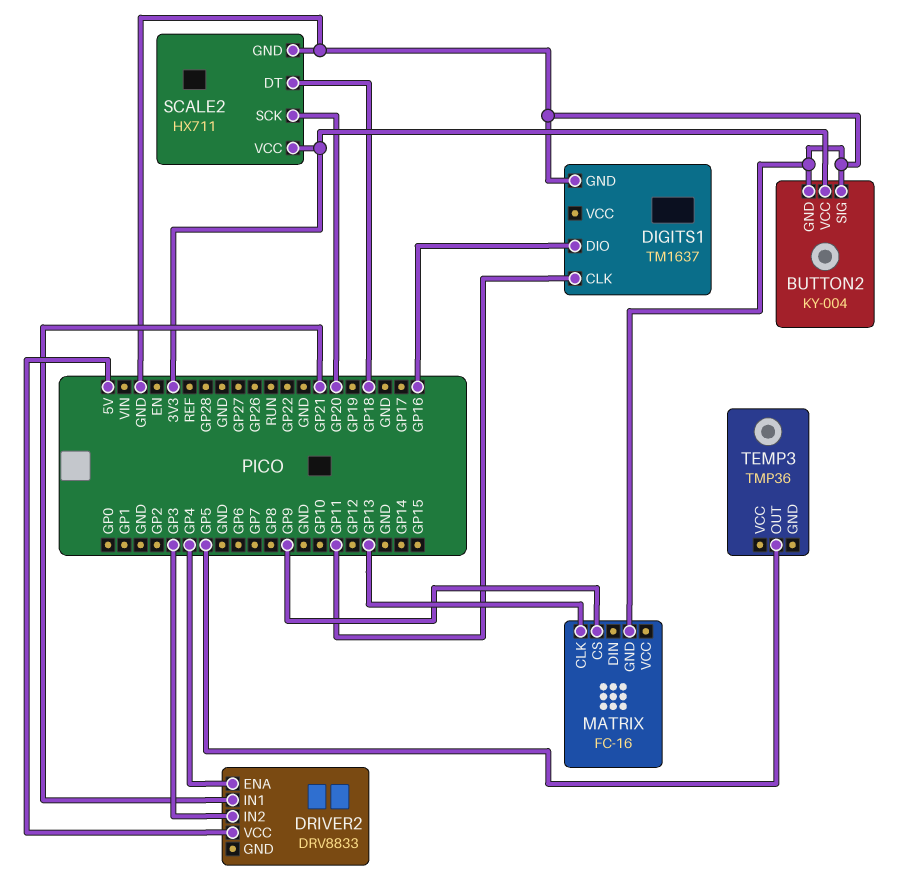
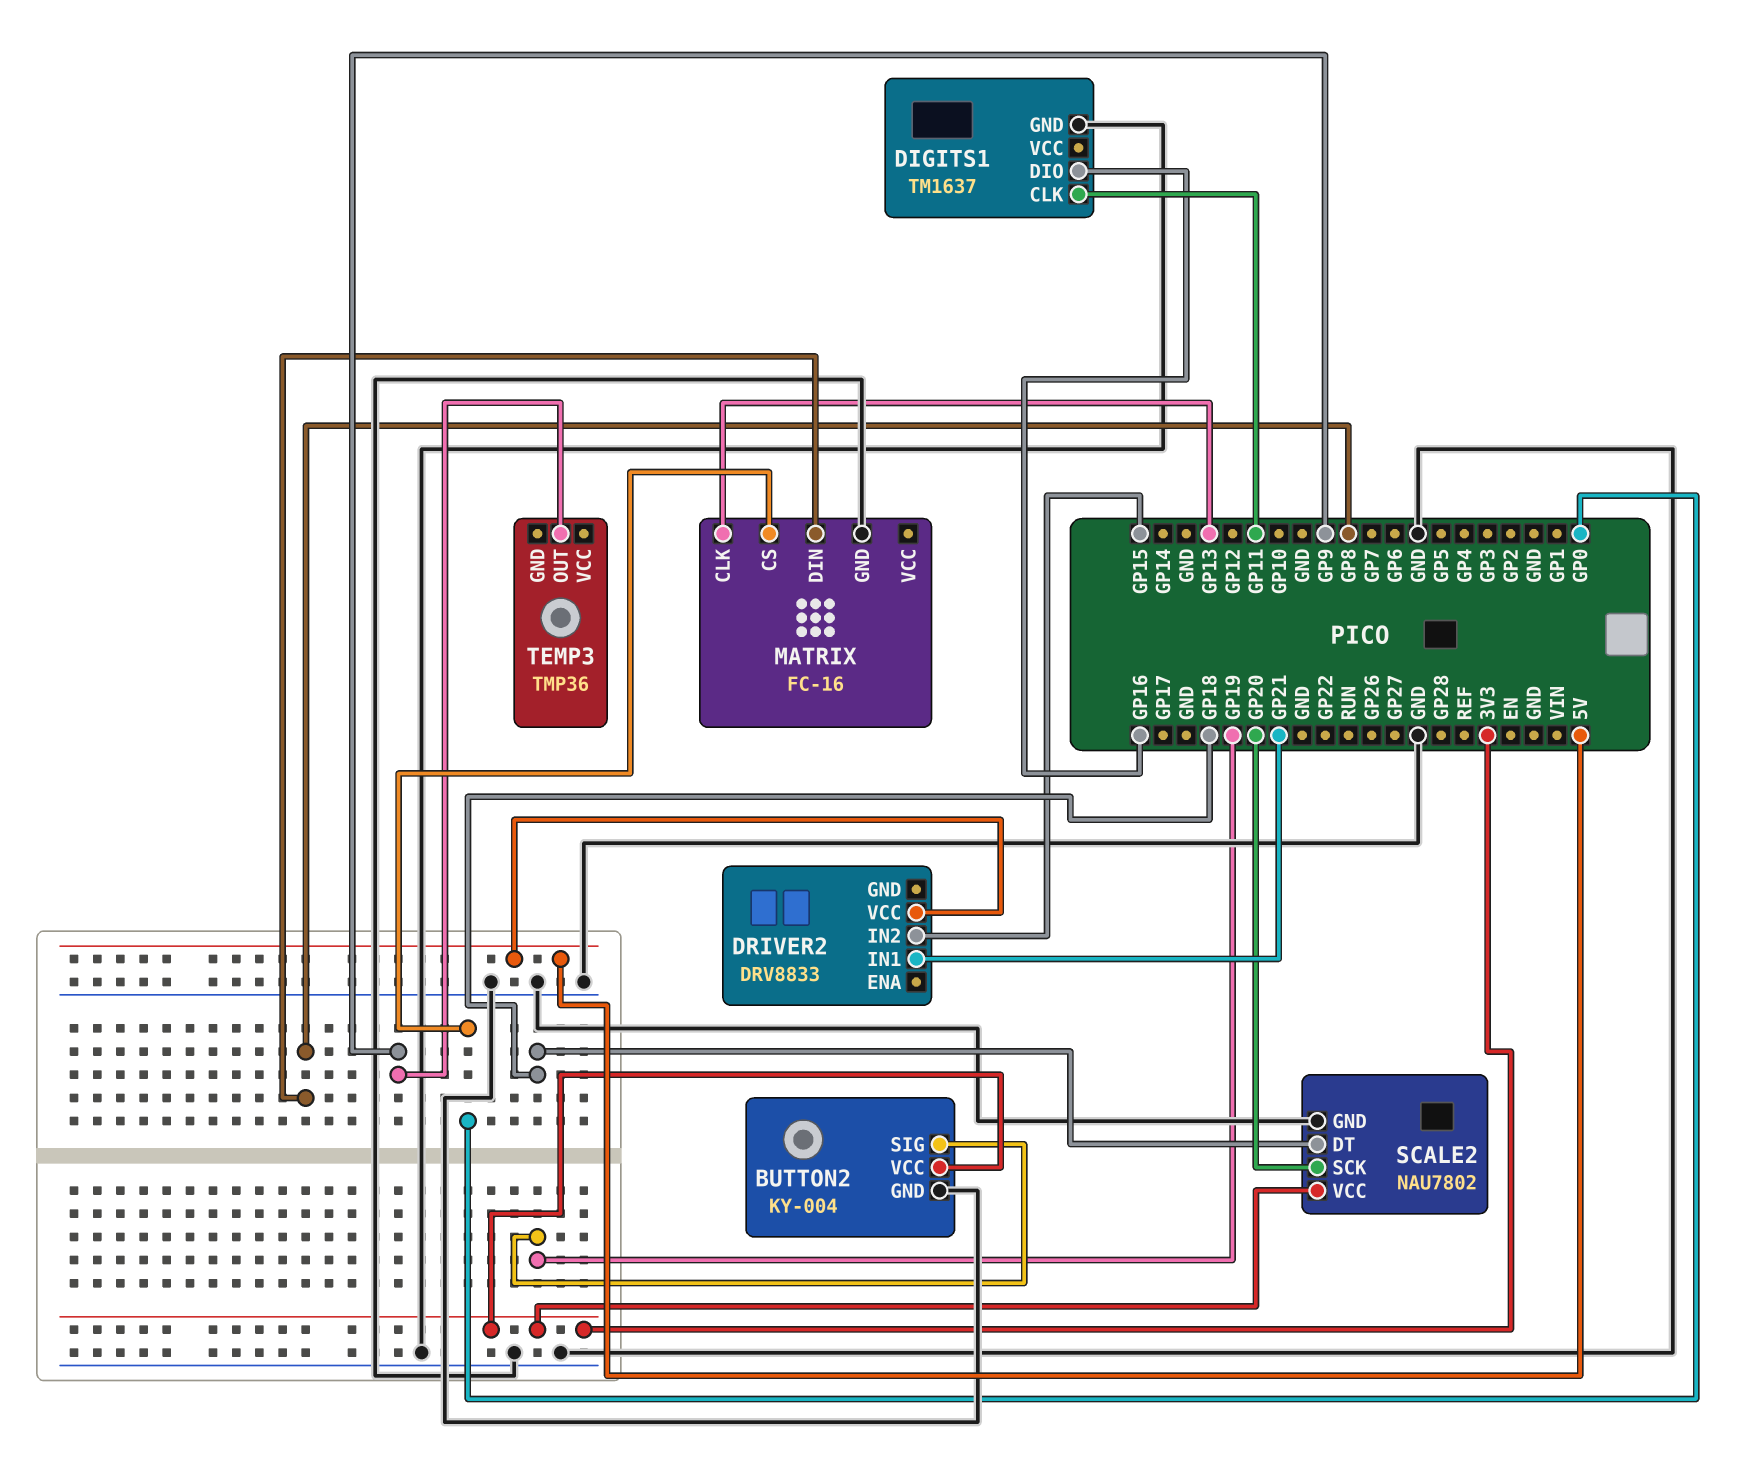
BUTTON2 pin SIG: GND -> GP19
DRIVER2 pin ENA: GP4 -> none
DRIVER2 pin IN2: GP3 -> GP15
MATRIX pin CS: GP9 -> GP0
MATRIX pin DIN: none -> GP8
SCALE2: HX711 -> NAU7802
TEMP3 pin OUT: GP5 -> GP9

